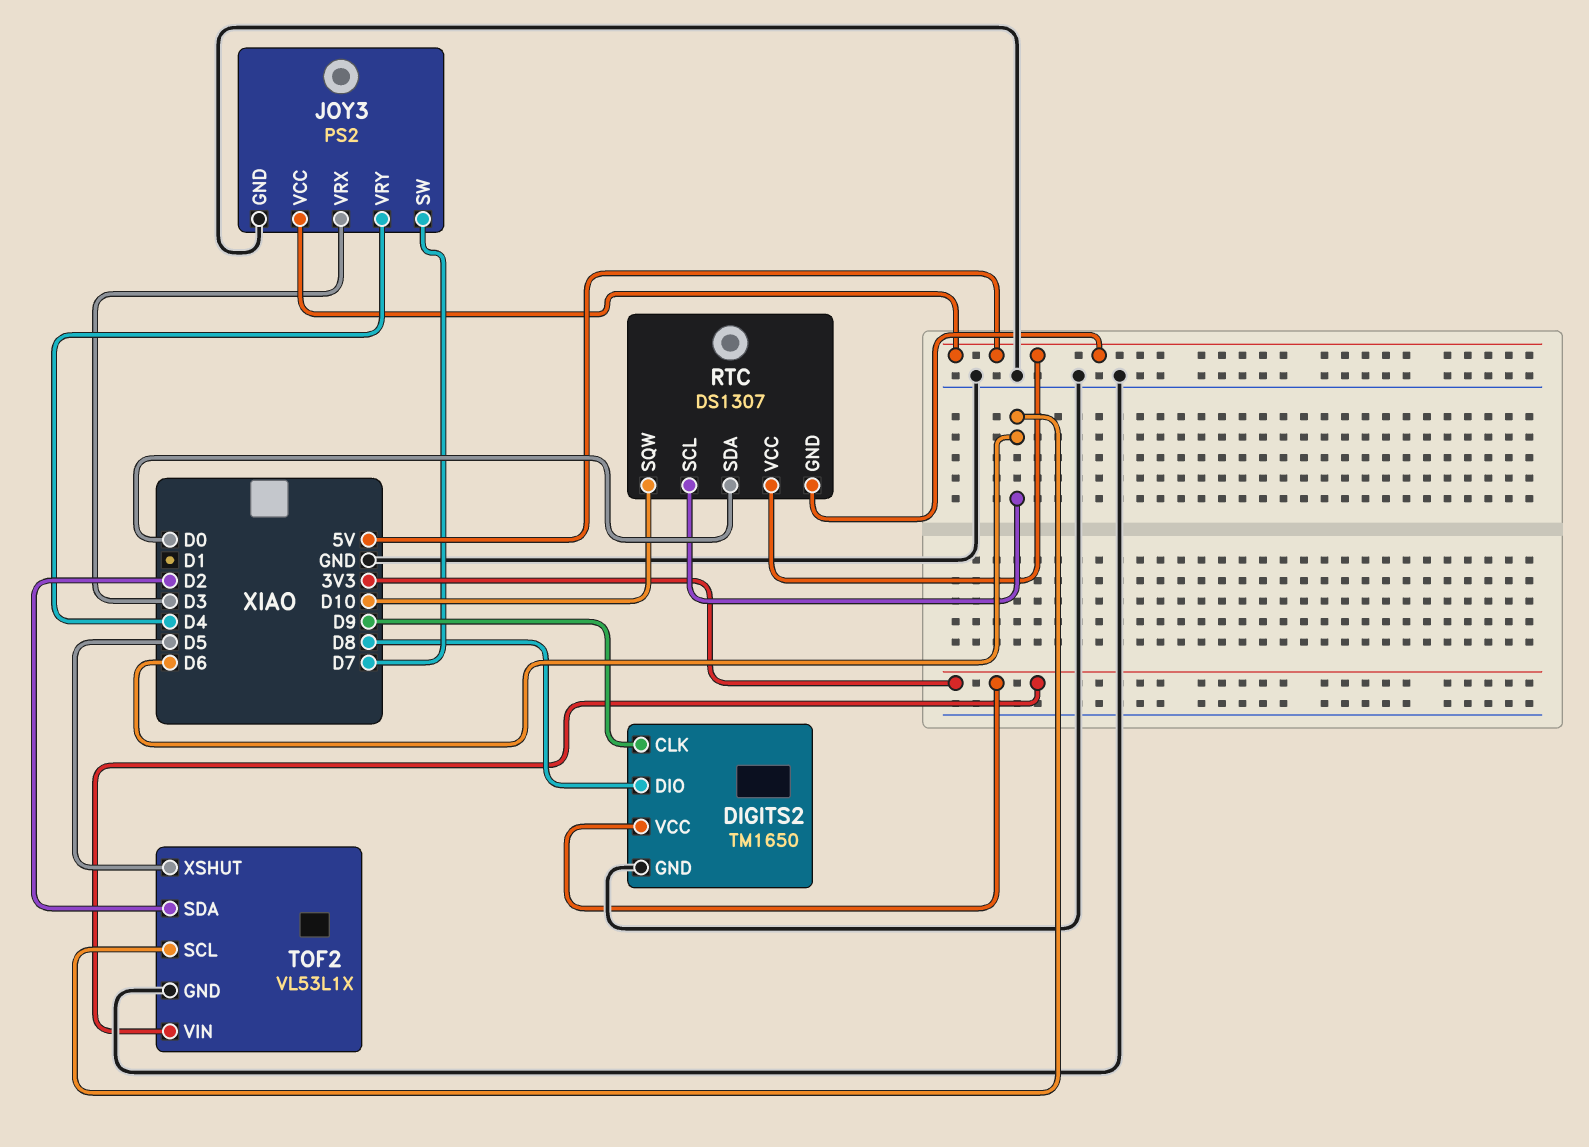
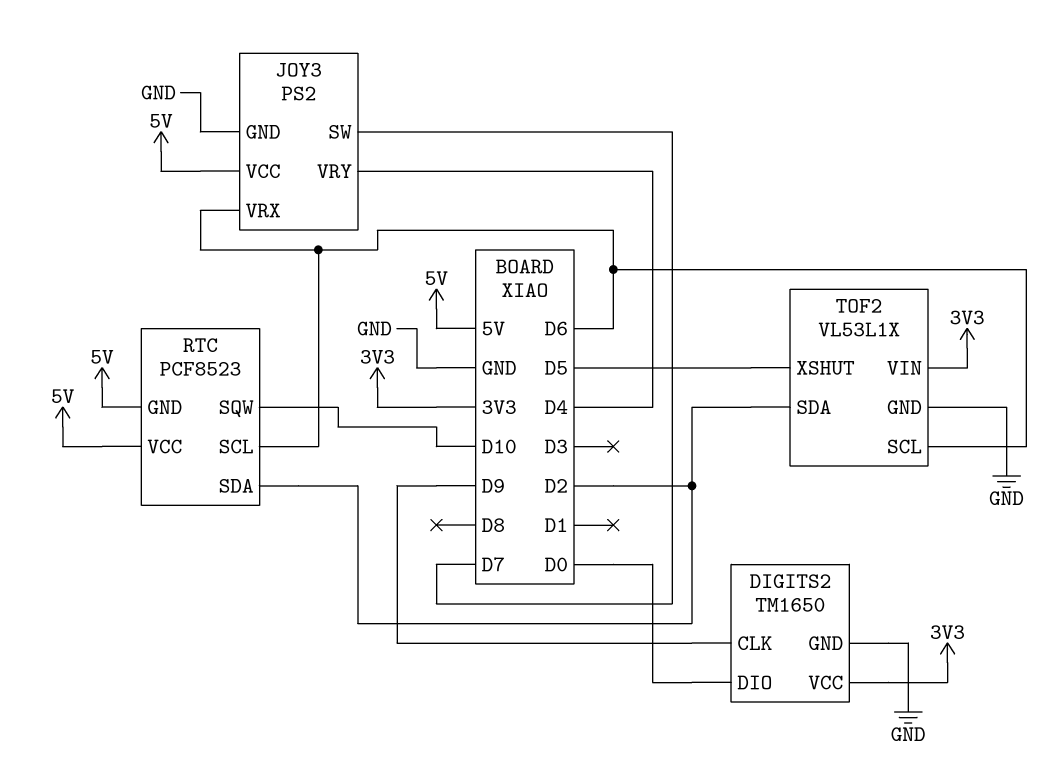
DIGITS2 pin DIO: D8 -> D0
JOY3 pin VRX: D3 -> D6
RTC: DS1307 -> PCF8523
RTC pin SDA: D0 -> D2

